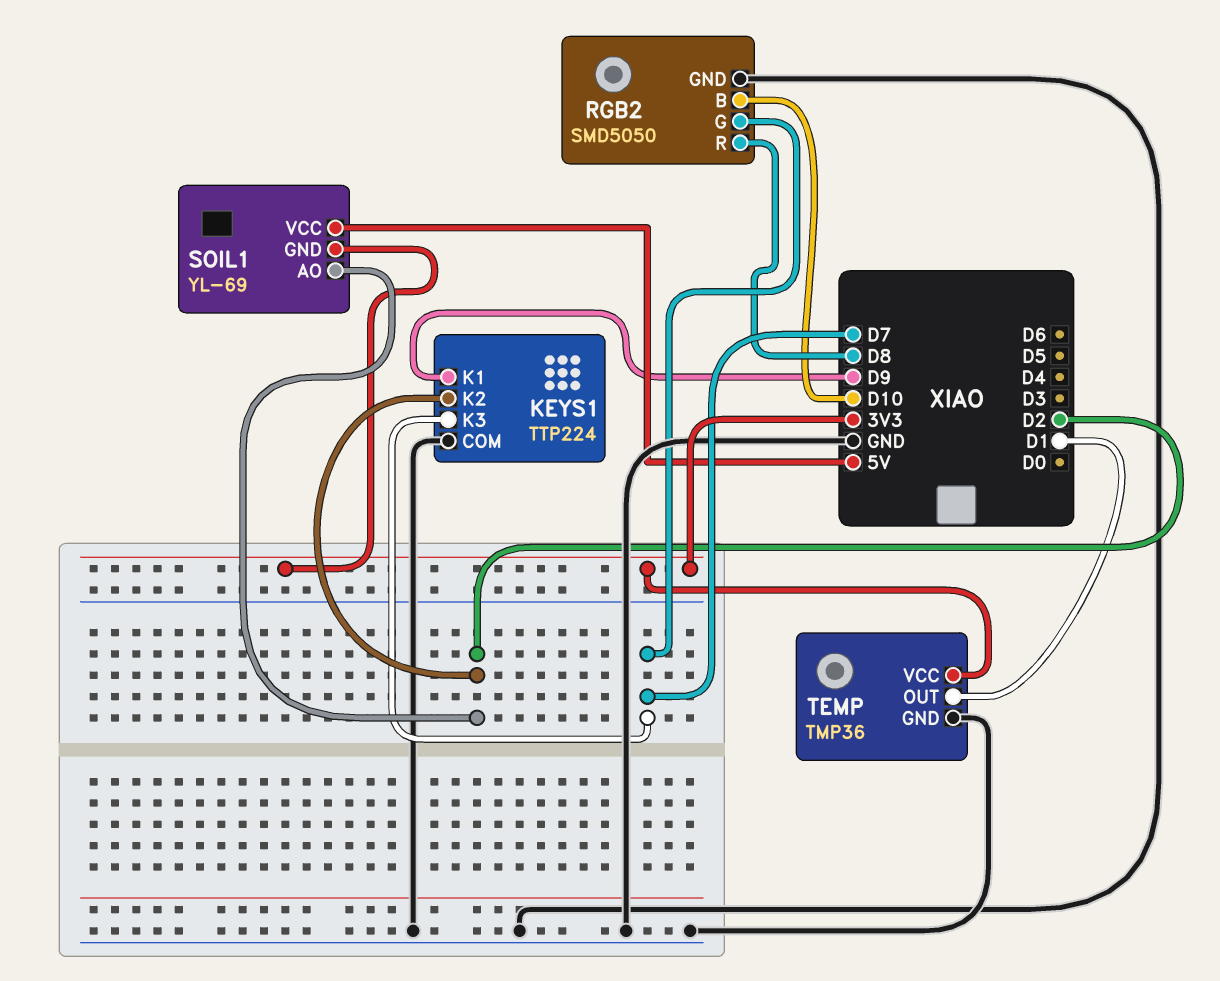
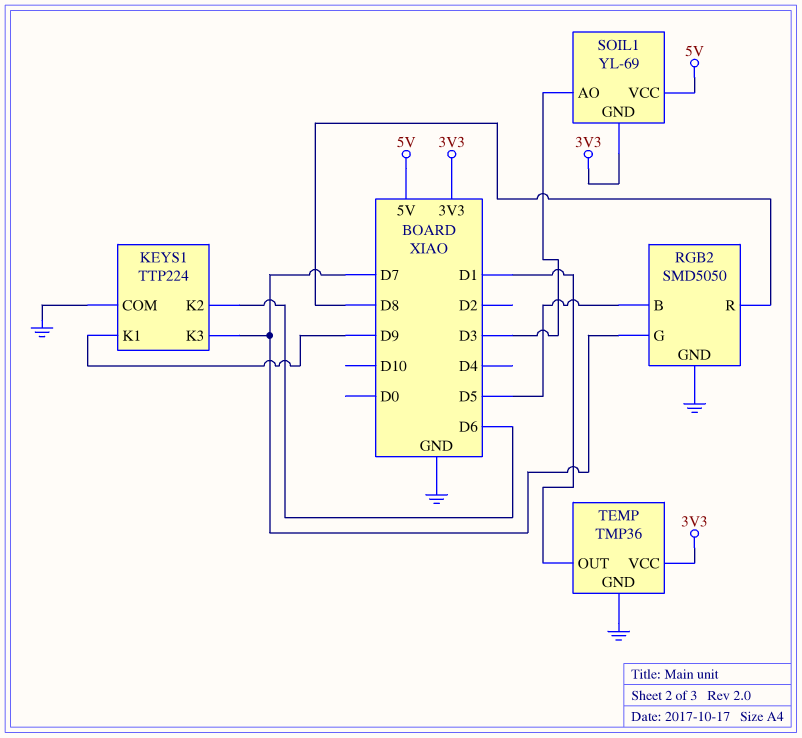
KEYS1 pin K2: D2 -> D6
RGB2 pin B: D10 -> D5
SOIL1 pin AO: D2 -> D3

